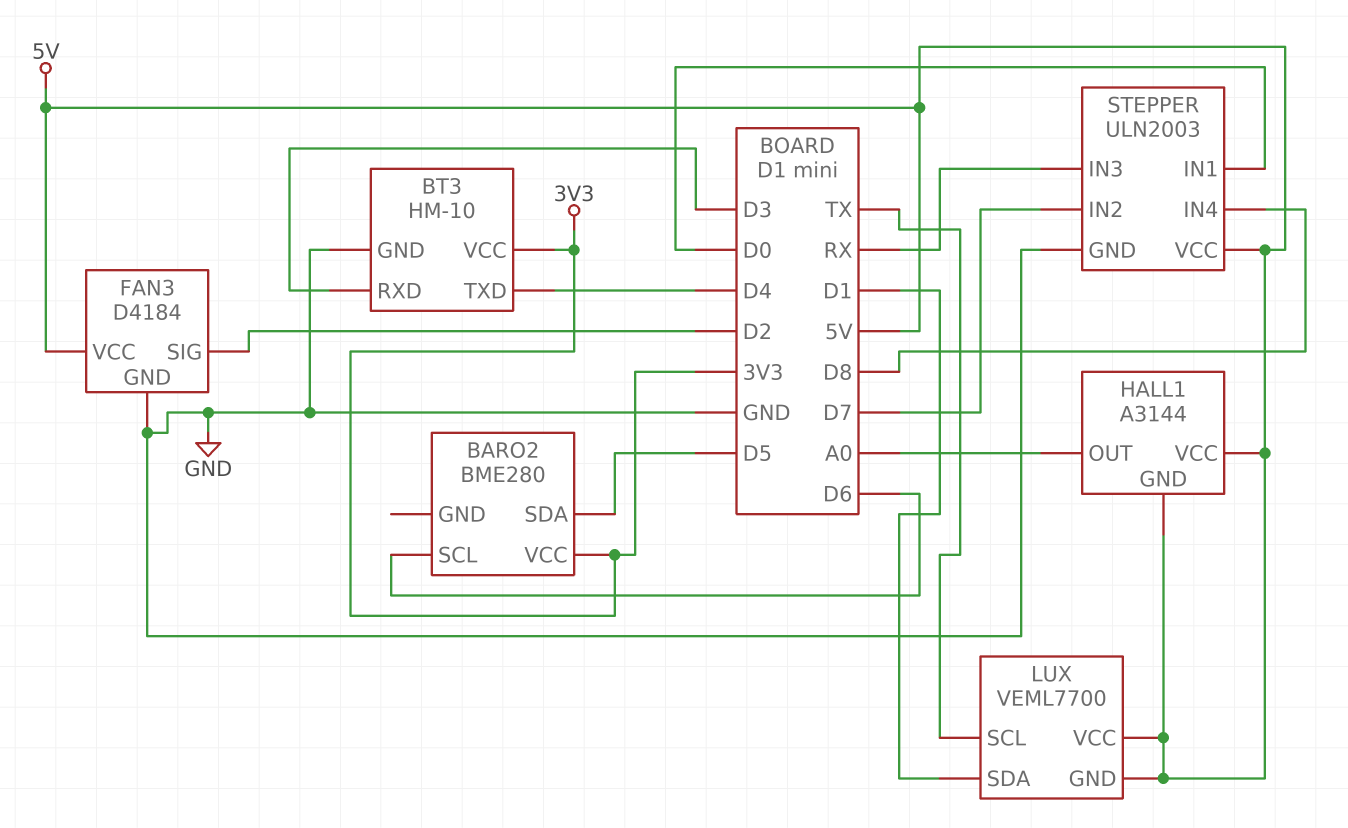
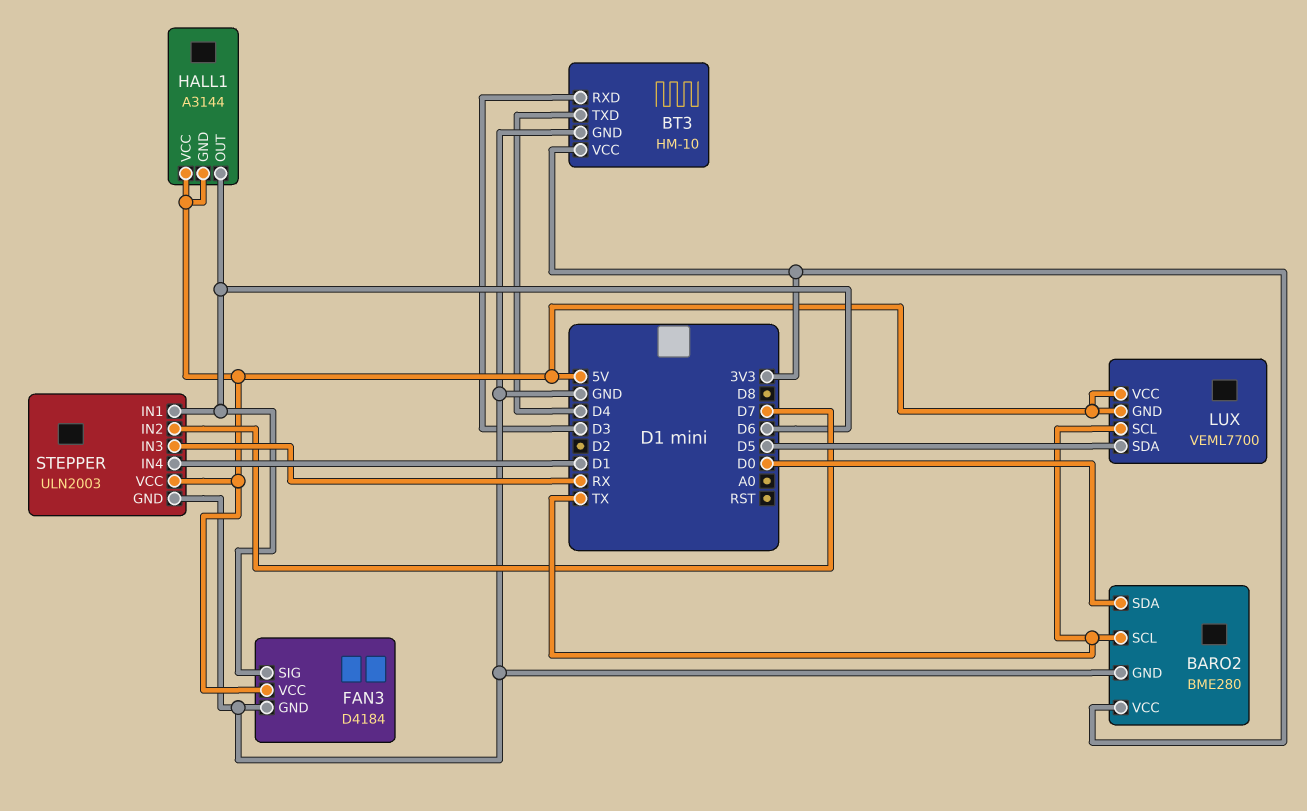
BARO2 pin GND: none -> GND
BARO2 pin SCL: D6 -> TX
BARO2 pin SDA: D5 -> D0
FAN3 pin SIG: D2 -> D6
HALL1 pin OUT: A0 -> D6
LUX pin SDA: D1 -> D5
STEPPER pin IN1: D0 -> D6
STEPPER pin IN4: D8 -> D1

